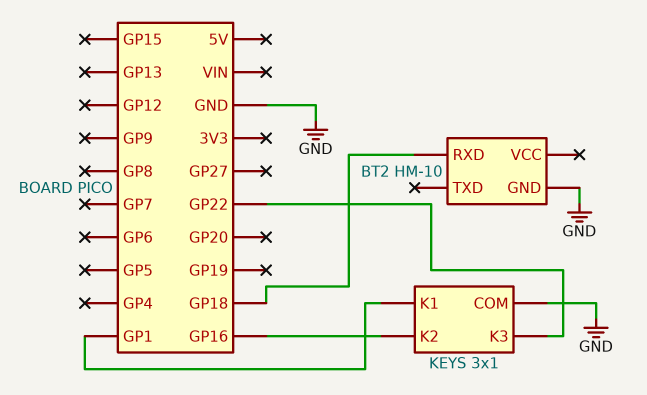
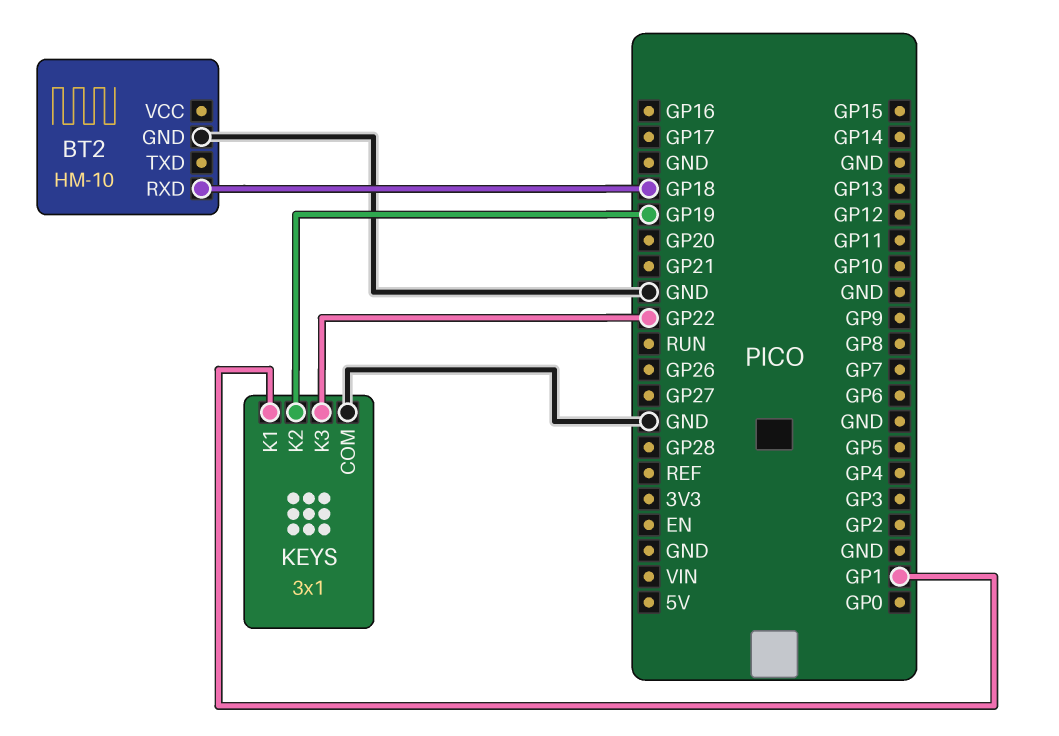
KEYS pin K2: GP16 -> GP19

